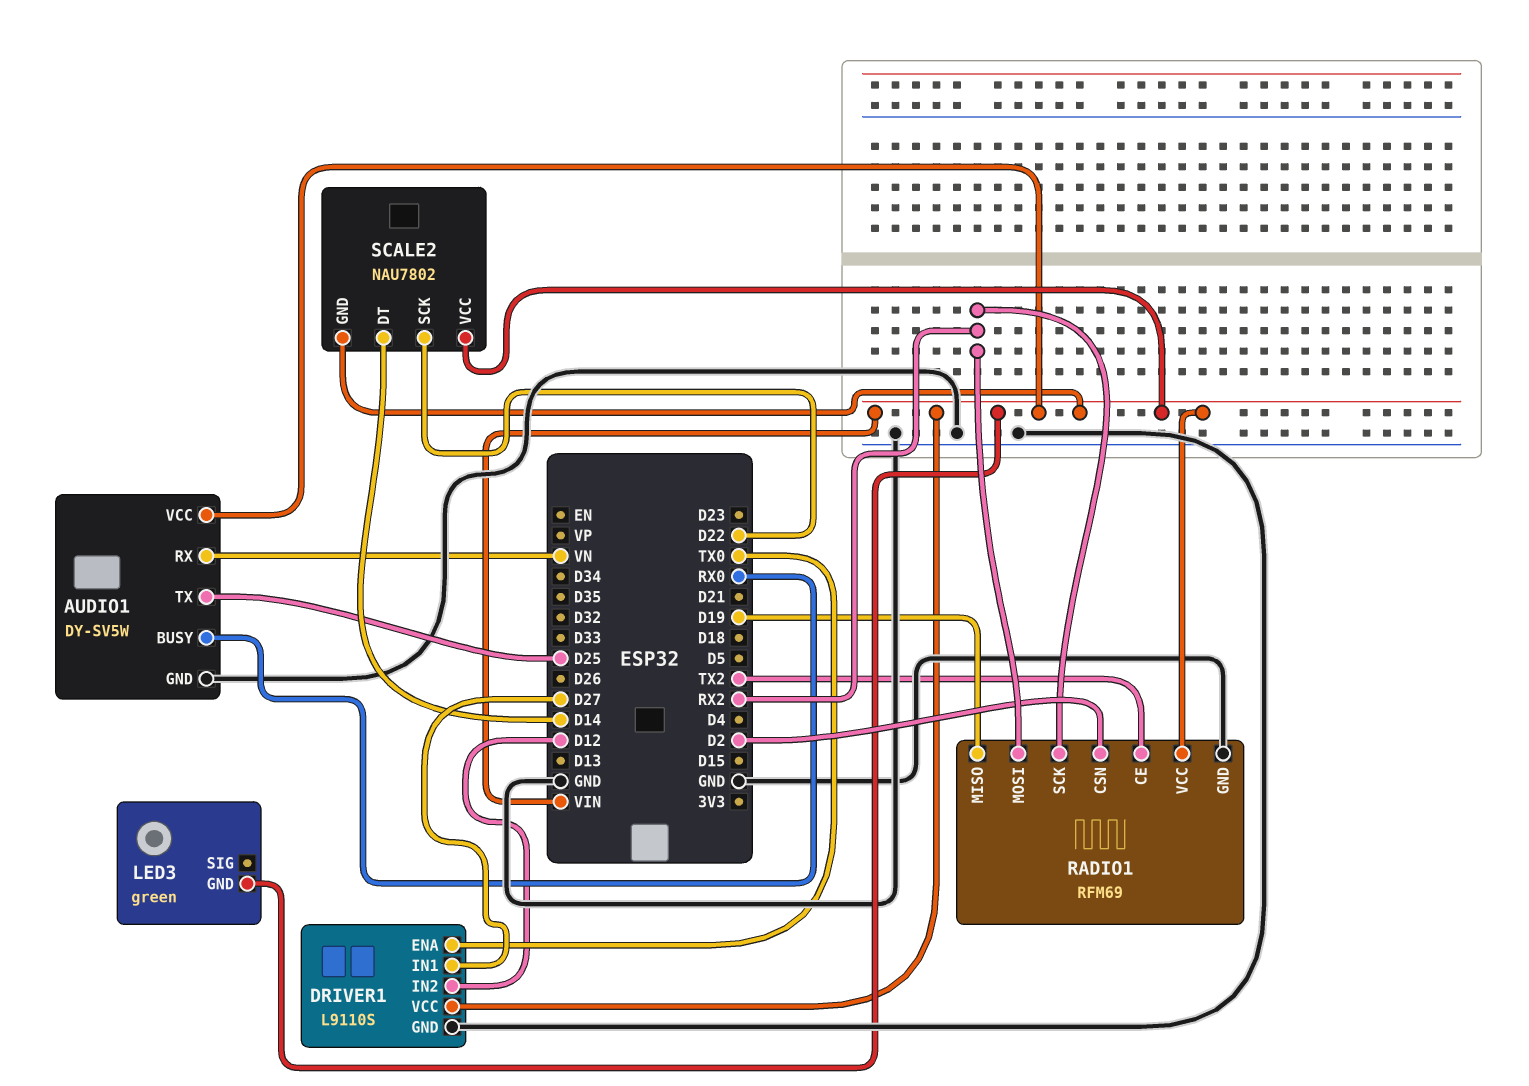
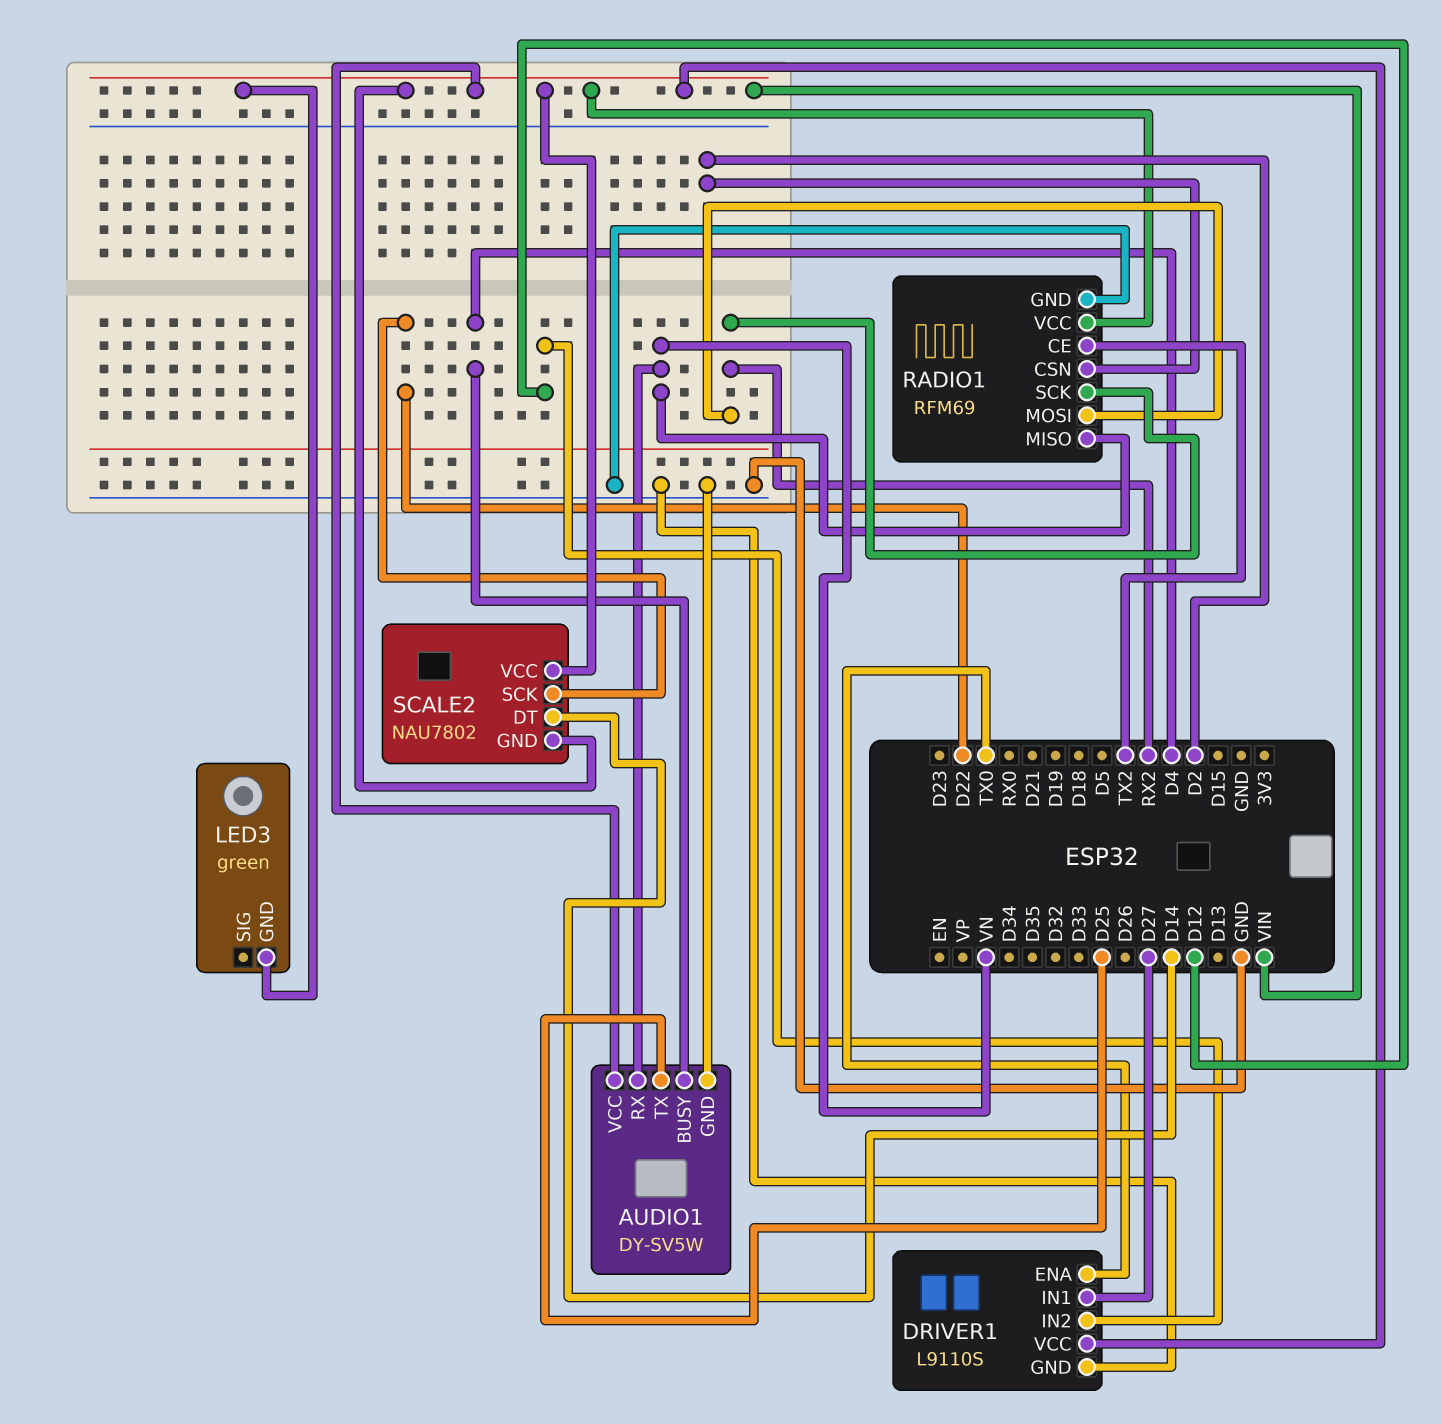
AUDIO1 pin BUSY: RX0 -> D4
RADIO1 pin MISO: D19 -> VN

